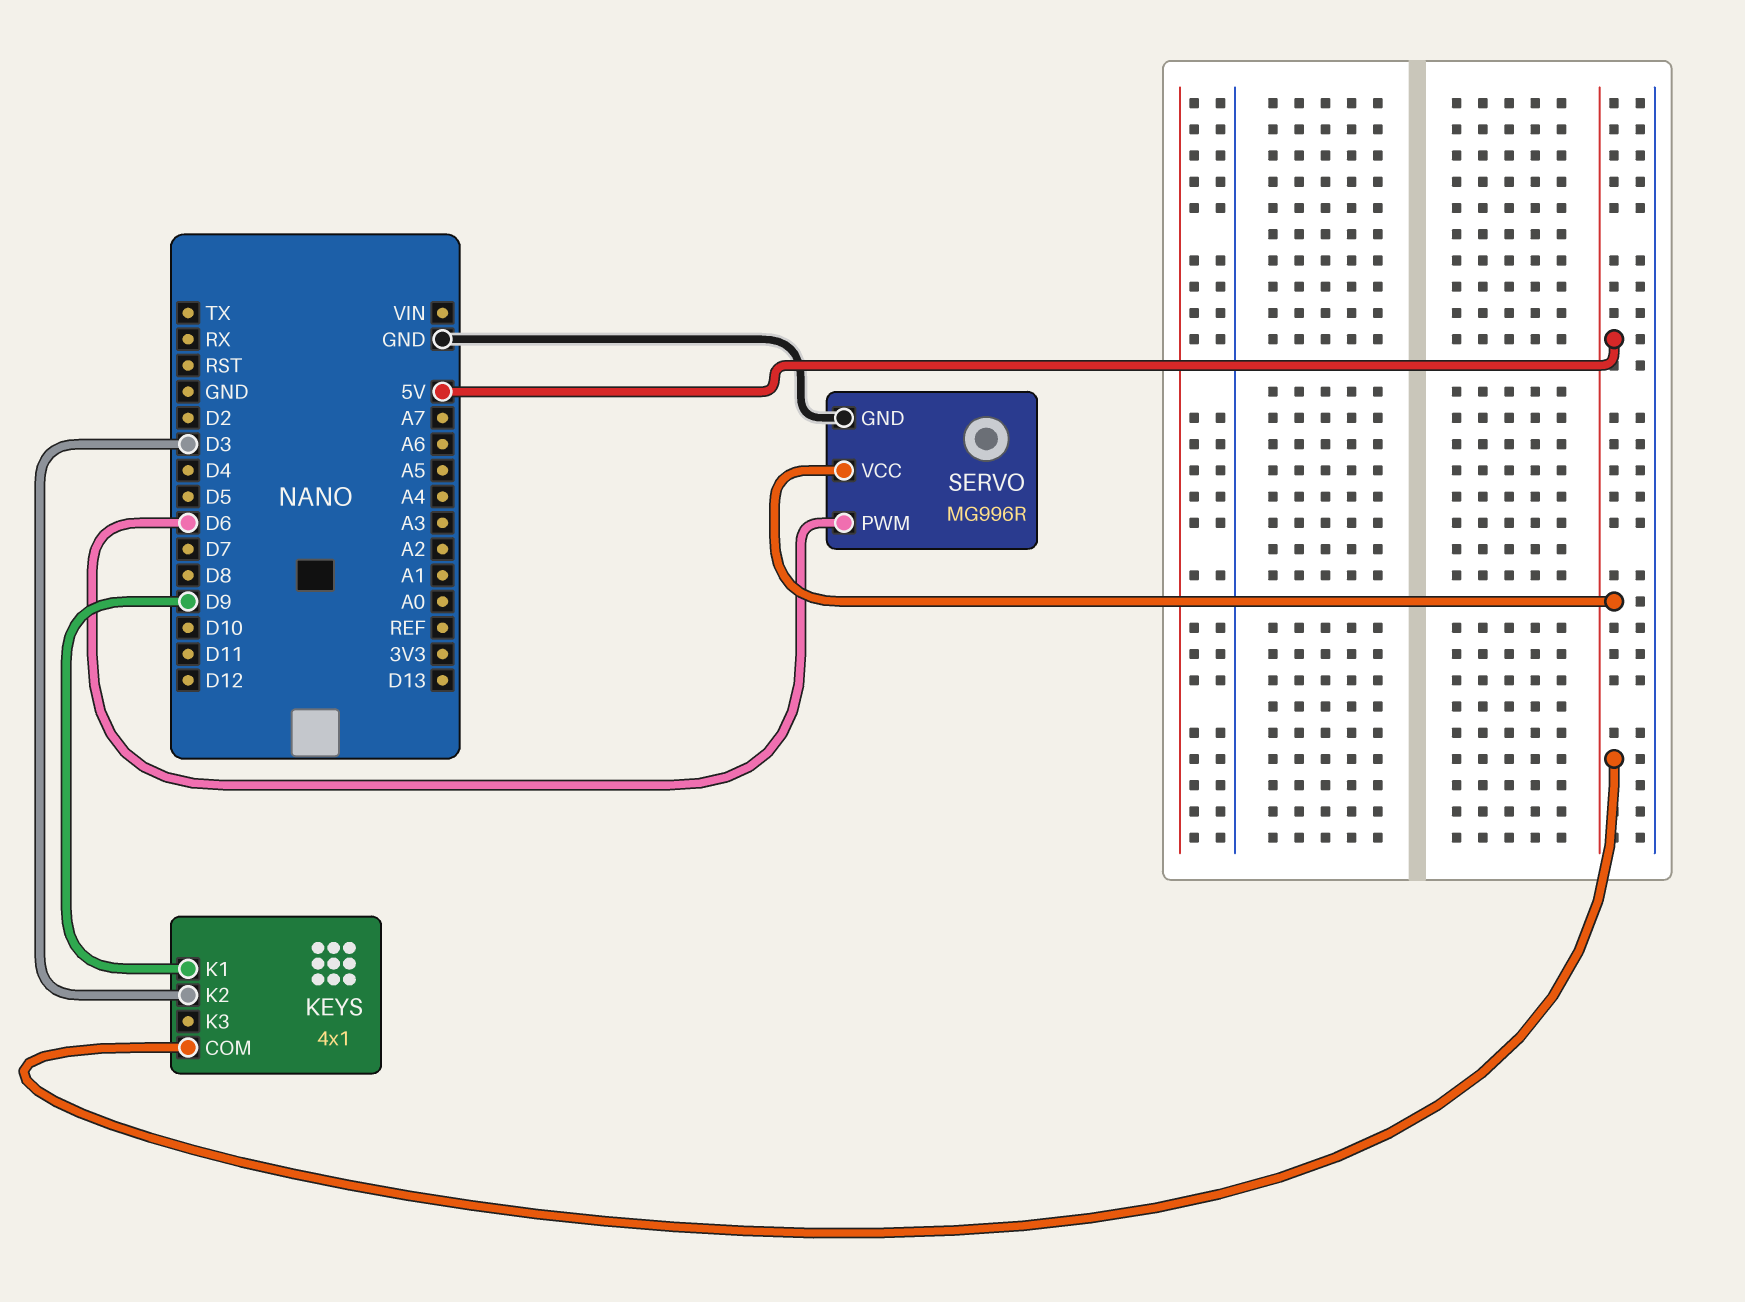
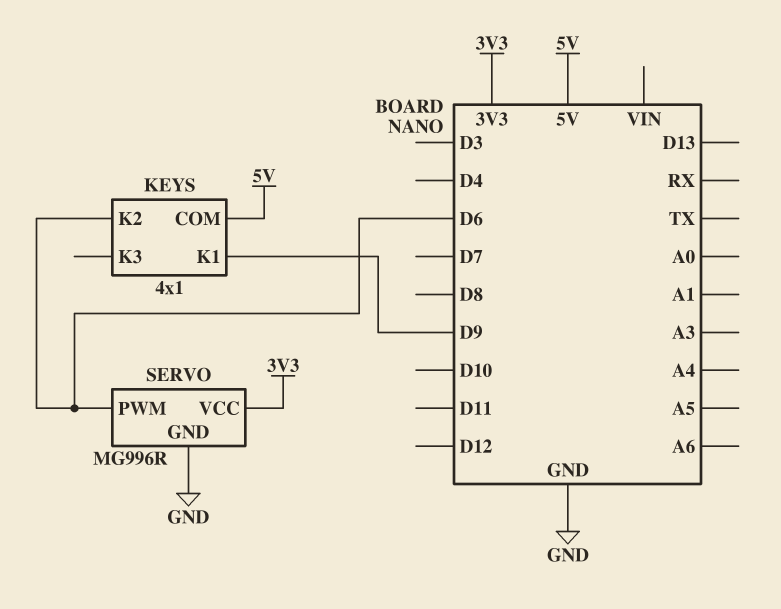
KEYS pin K2: D3 -> D6
SERVO pin VCC: 5V -> 3V3

